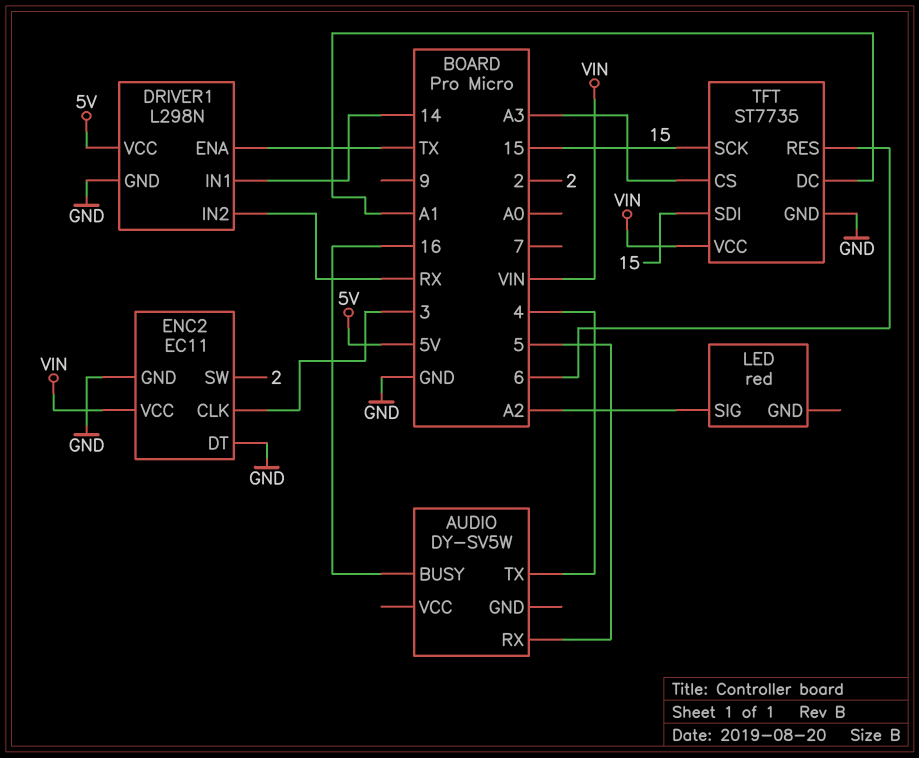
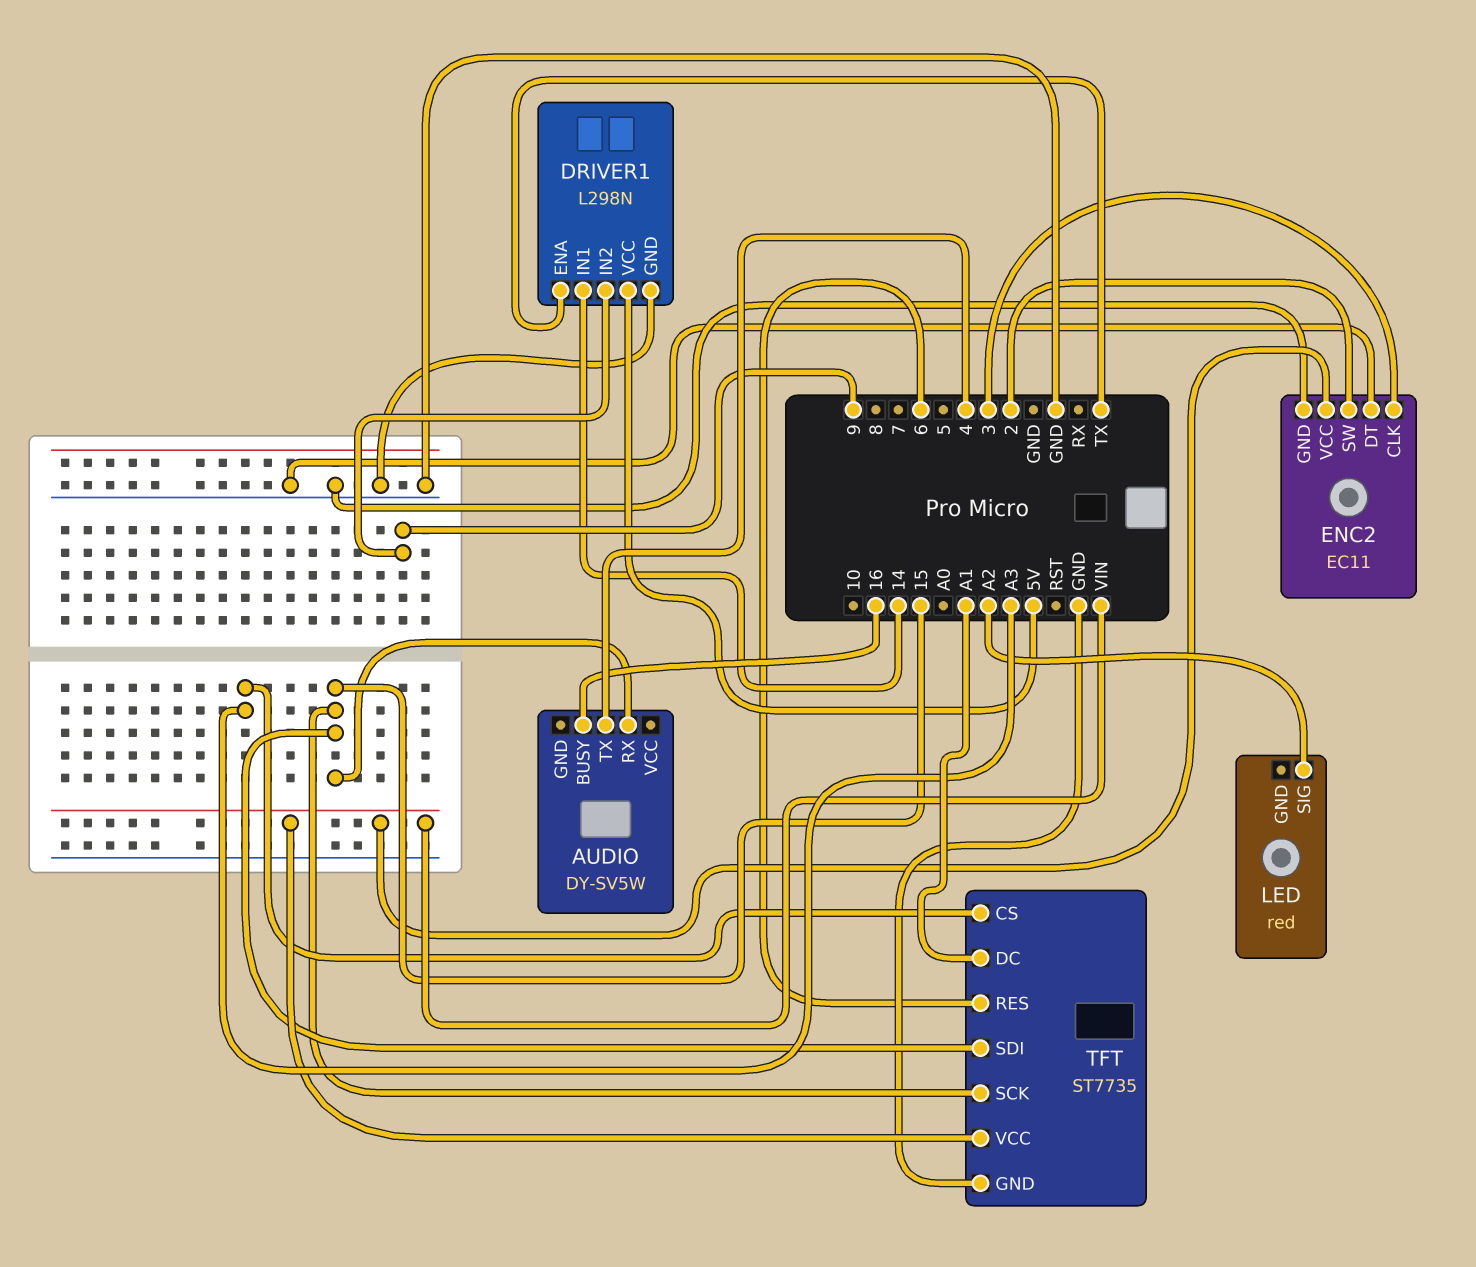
AUDIO pin RX: 5 -> 15
DRIVER1 pin IN2: RX -> 9

